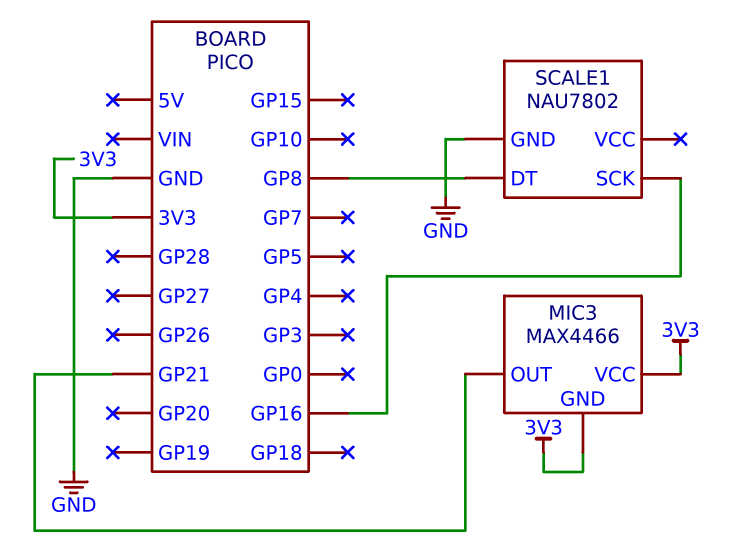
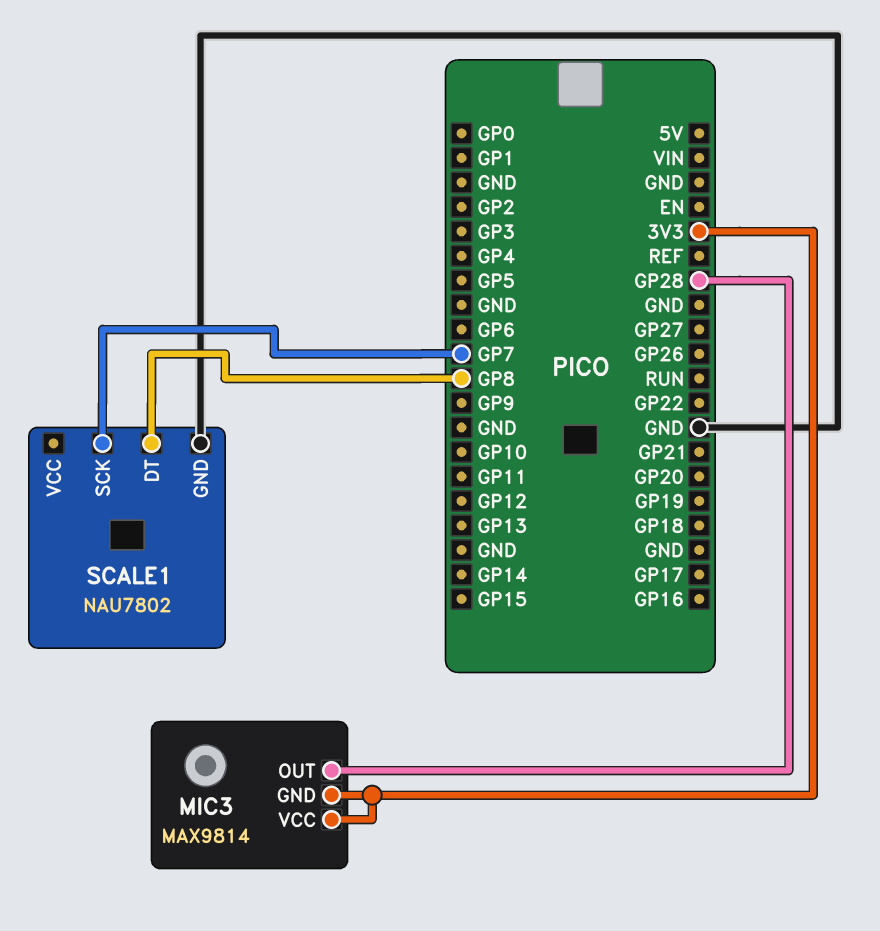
MIC3: MAX4466 -> MAX9814
MIC3 pin OUT: GP21 -> GP28
SCALE1 pin SCK: GP16 -> GP7

